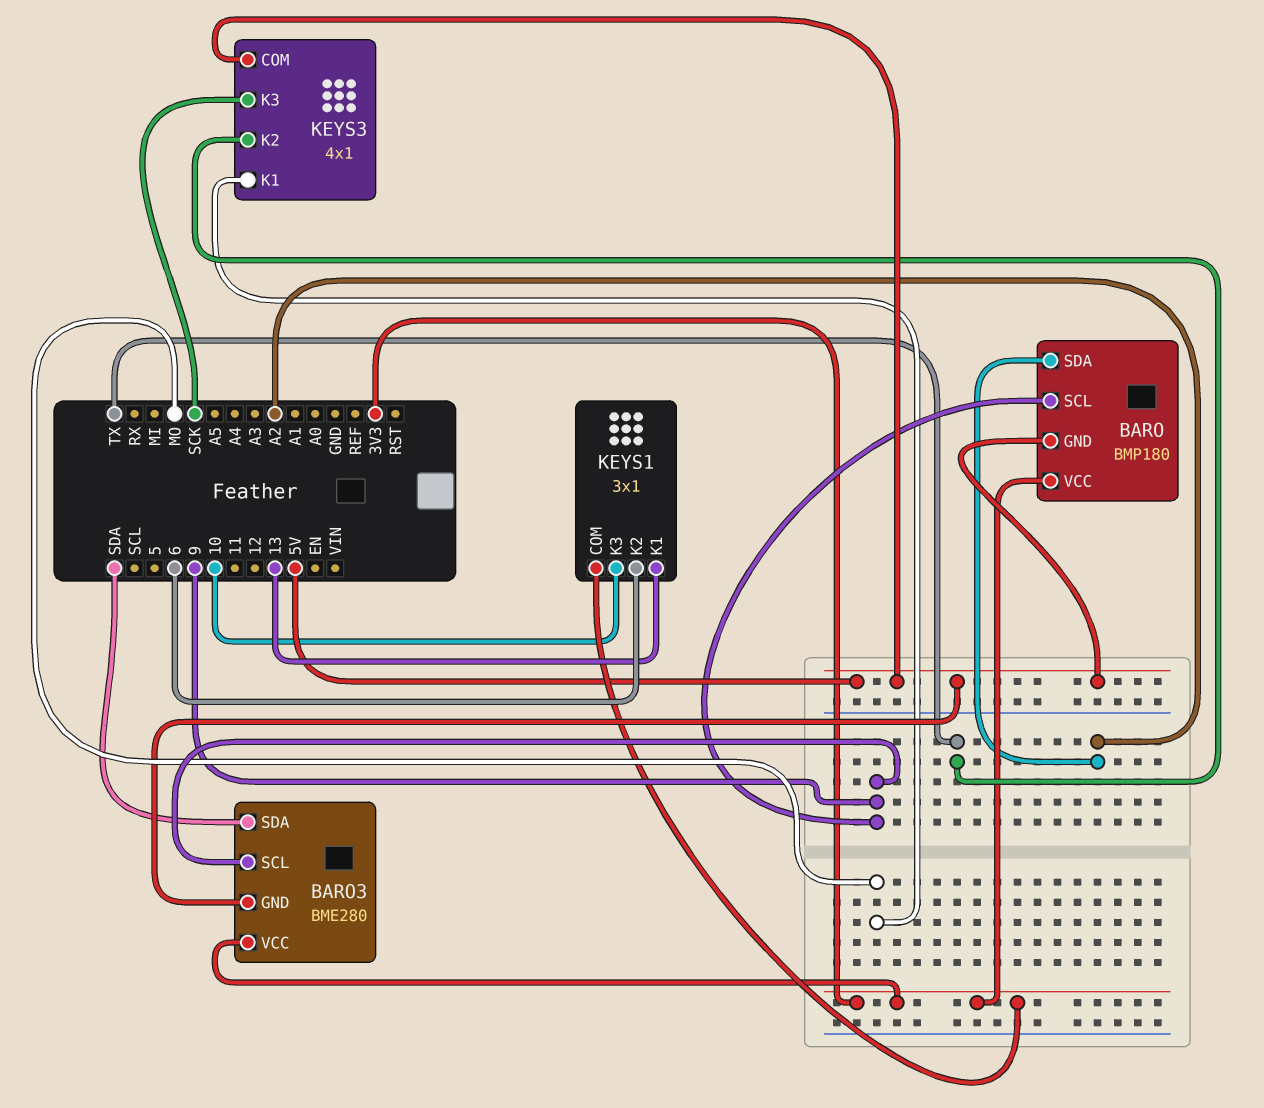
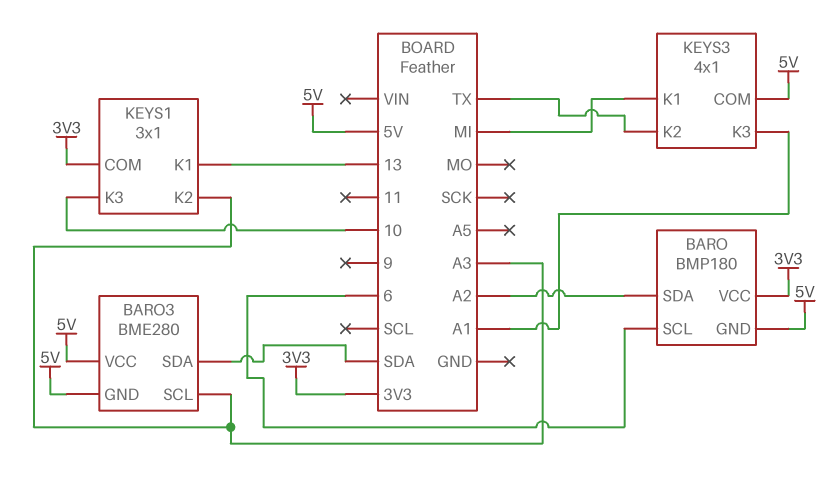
BARO pin SCL: 9 -> 6
BARO3 pin SCL: 9 -> A3
BARO3 pin VCC: 3V3 -> 5V
KEYS1 pin K2: 6 -> A3
KEYS3 pin K1: MO -> MI
KEYS3 pin K3: SCK -> A1

